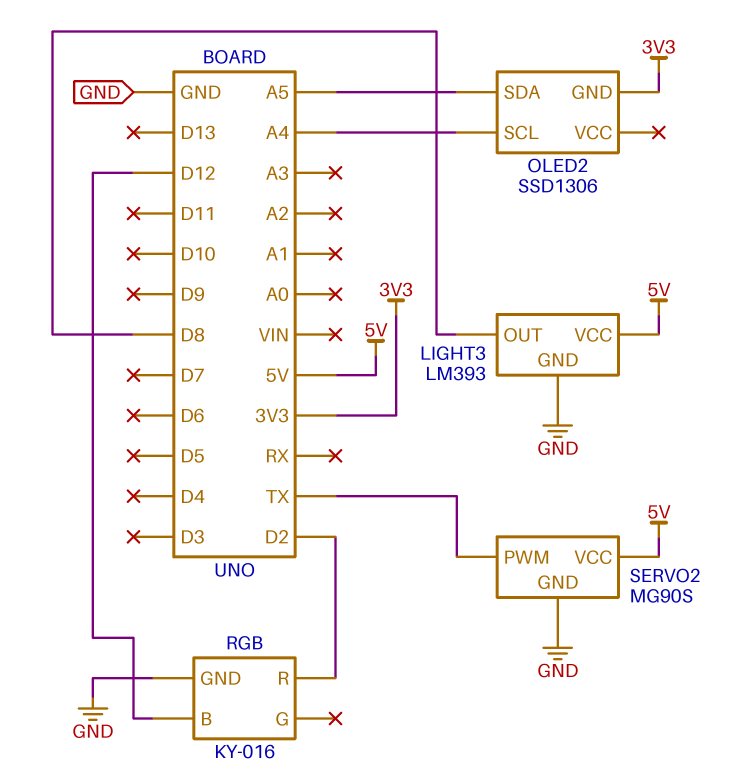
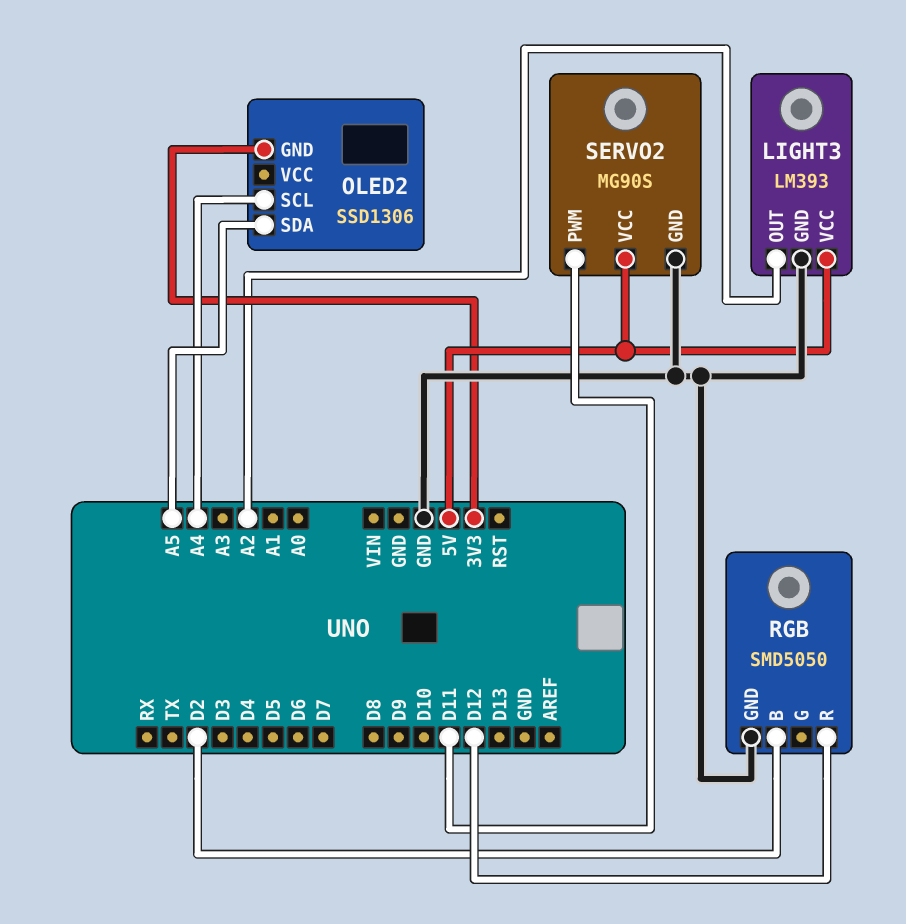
LIGHT3 pin OUT: D8 -> A2
RGB: KY-016 -> SMD5050
RGB pin B: D12 -> D2
RGB pin R: D2 -> D12
SERVO2 pin PWM: TX -> D11

